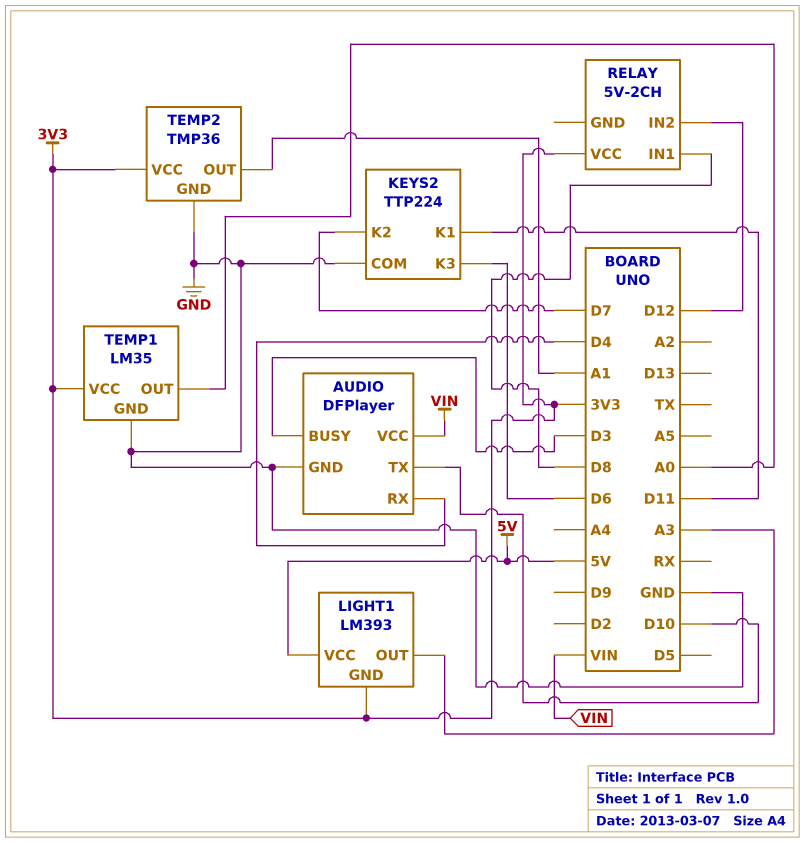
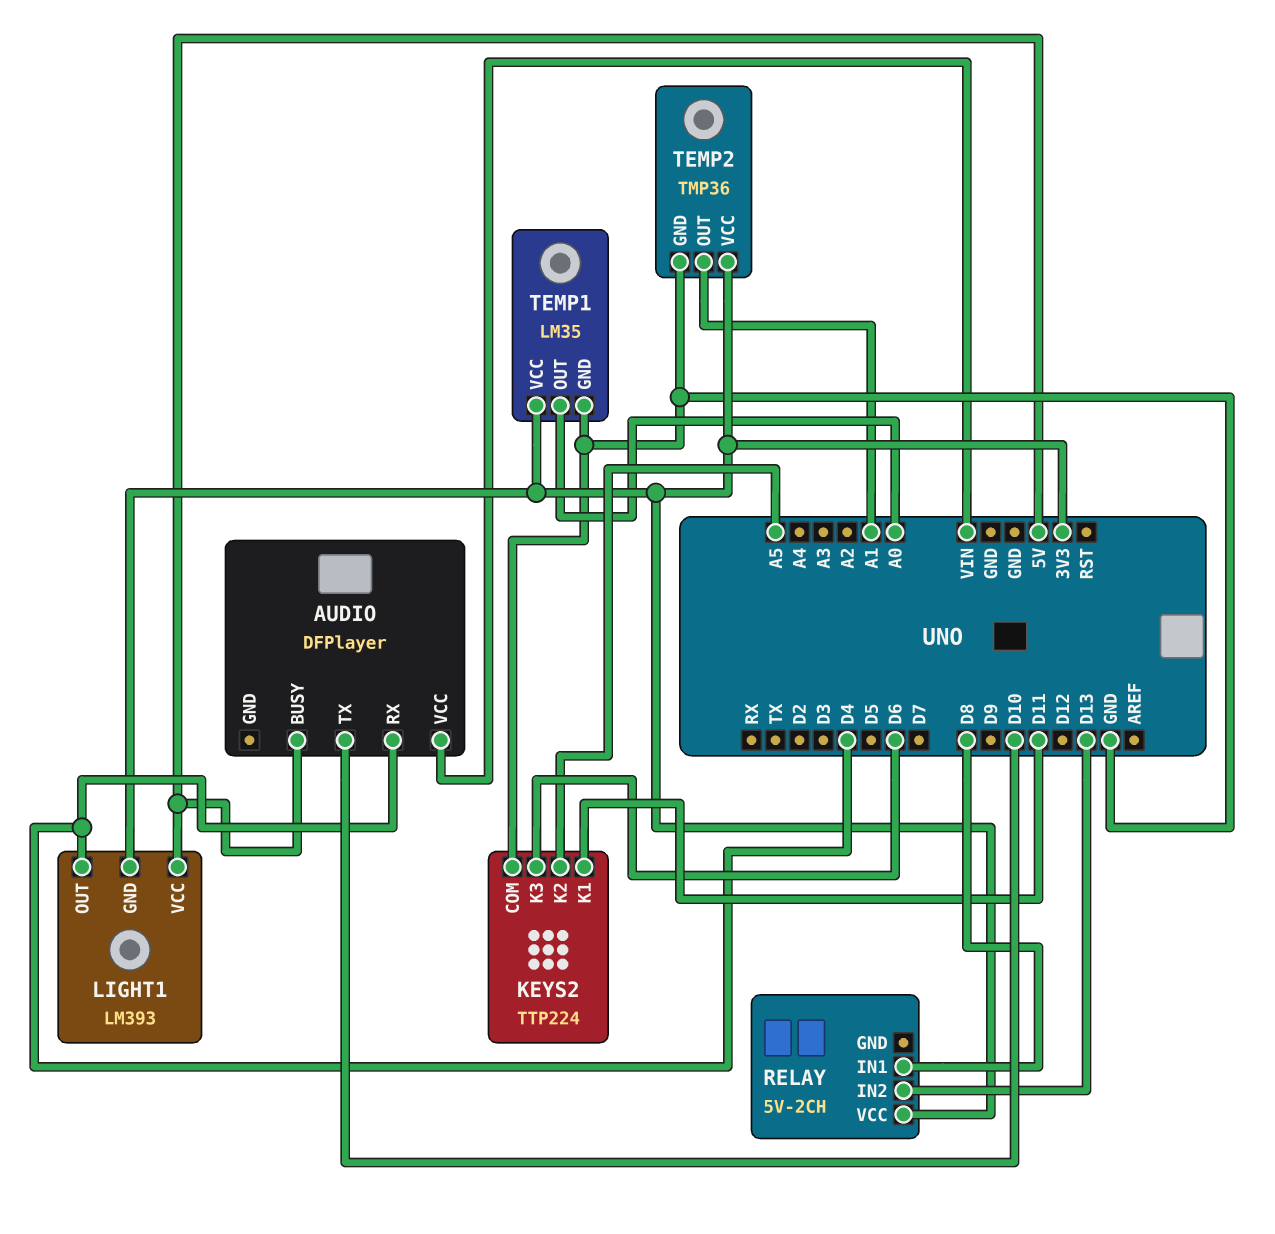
AUDIO pin BUSY: D3 -> 5V
AUDIO pin GND: GND -> none
KEYS2 pin K2: D7 -> A5
LIGHT1 pin OUT: A3 -> D4
RELAY pin IN2: D12 -> D13

